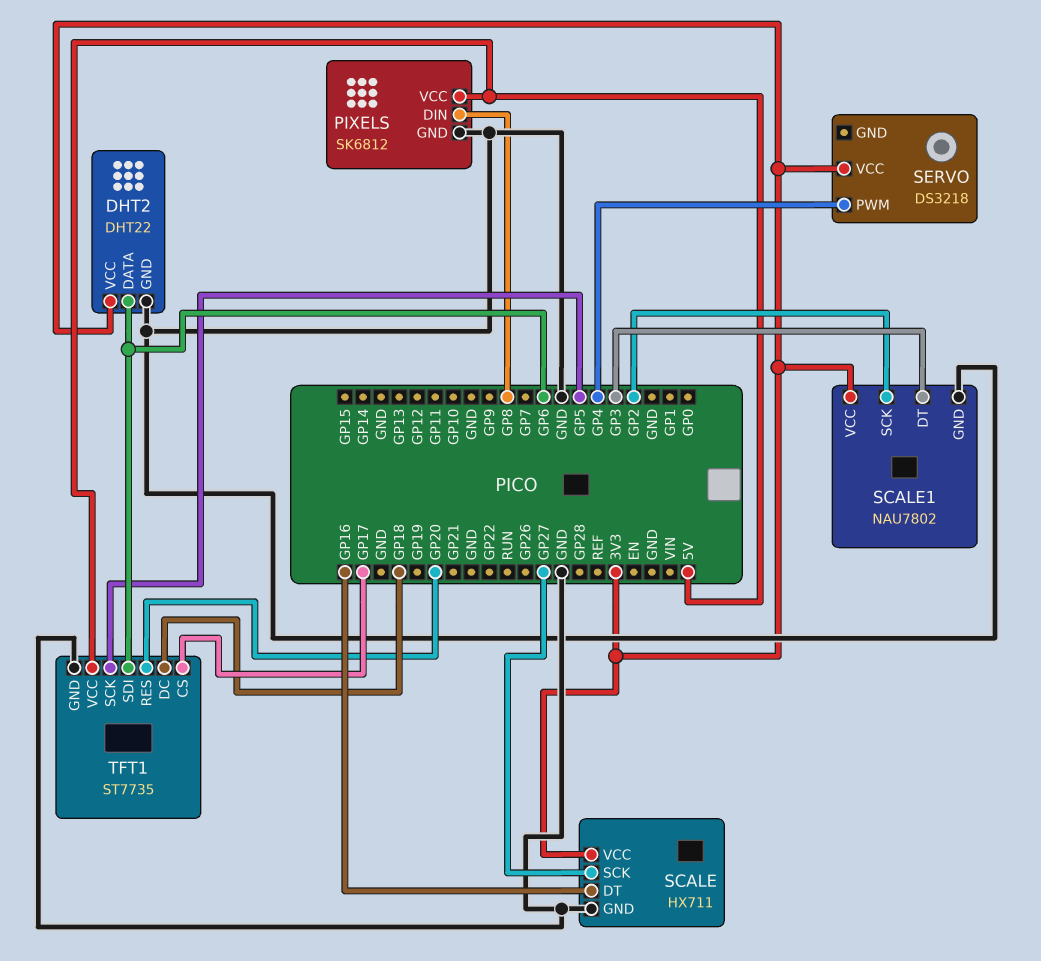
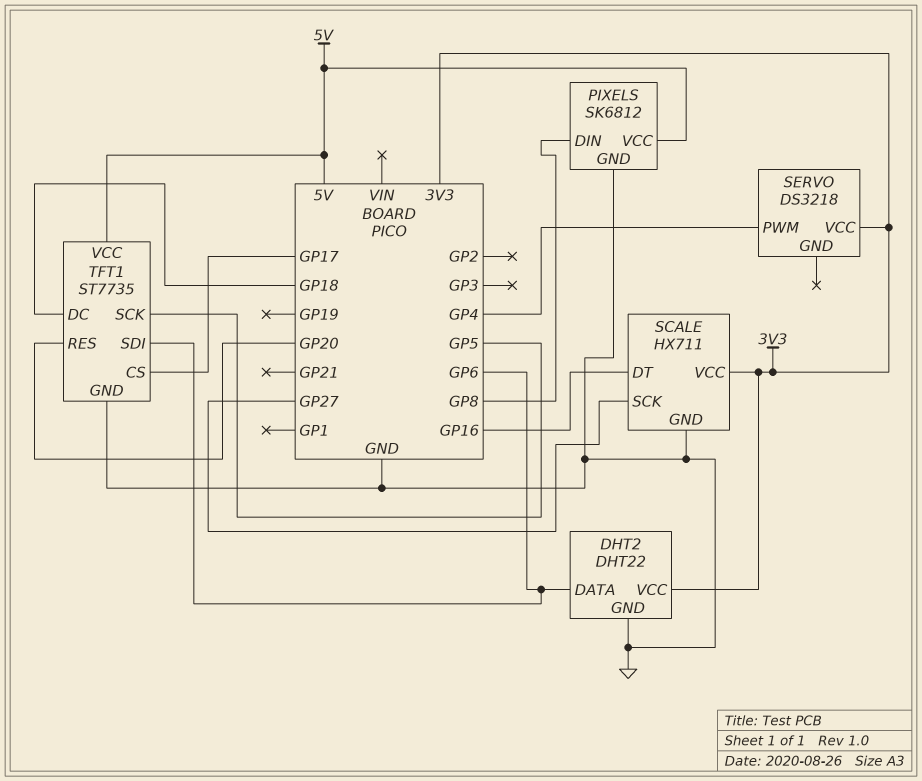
SCALE1: NAU7802 -> none
SCALE1 pin DT: GP3 -> none
SCALE1 pin GND: GND -> none
SCALE1 pin SCK: GP2 -> none
SCALE1 pin VCC: 3V3 -> none

